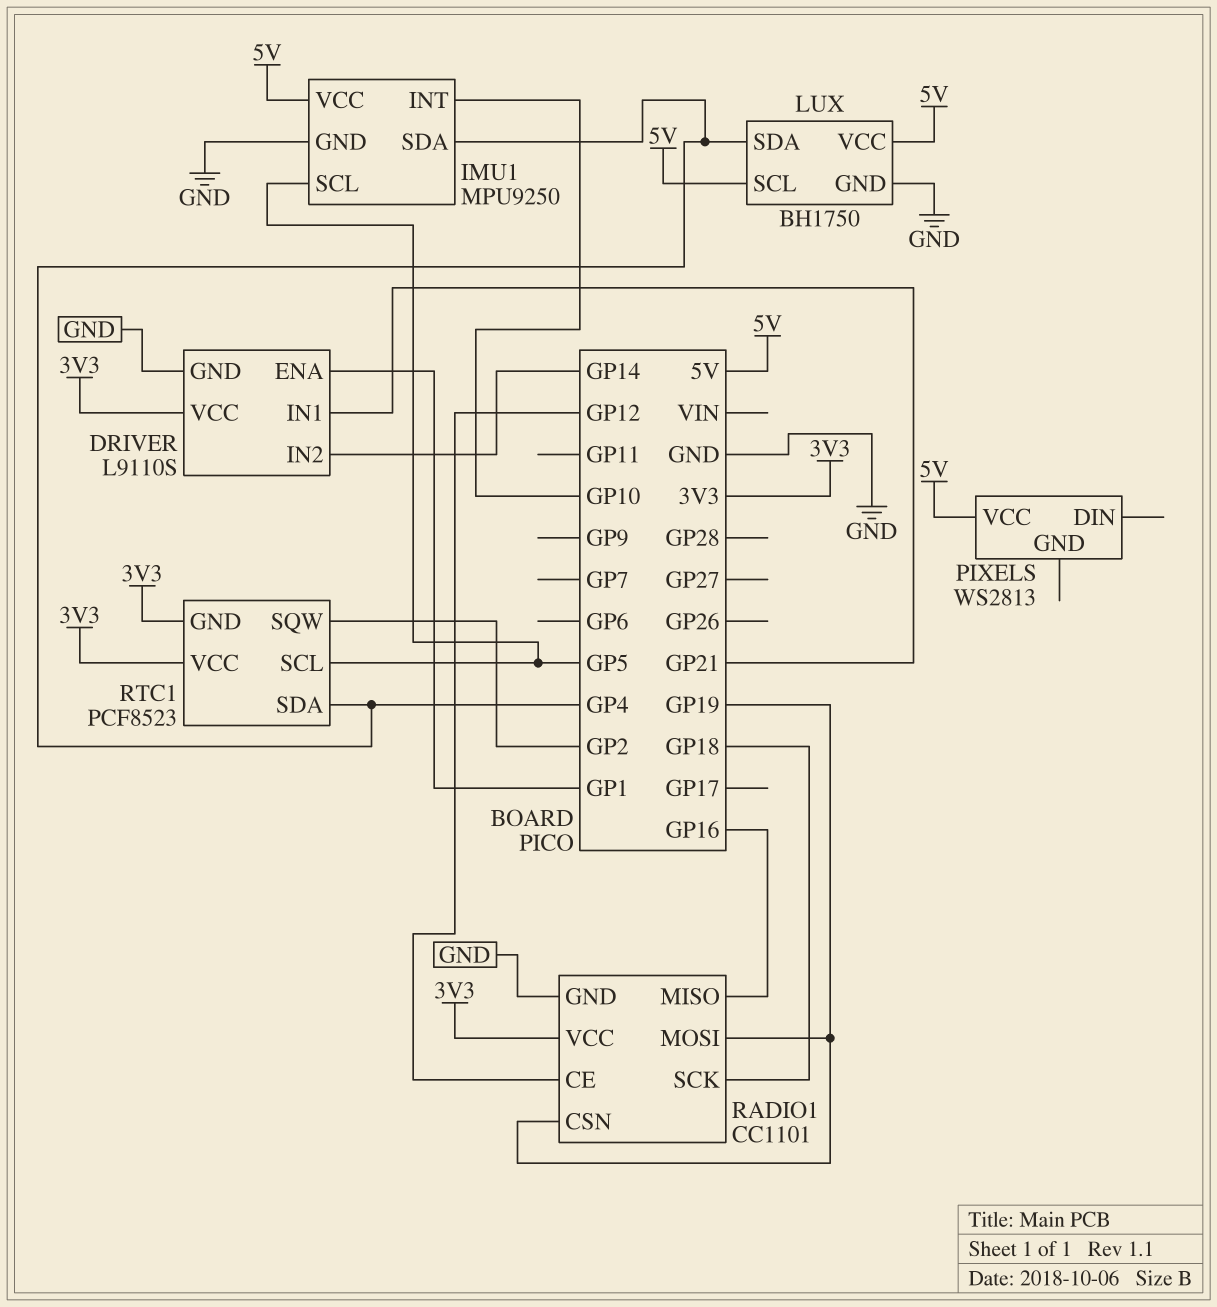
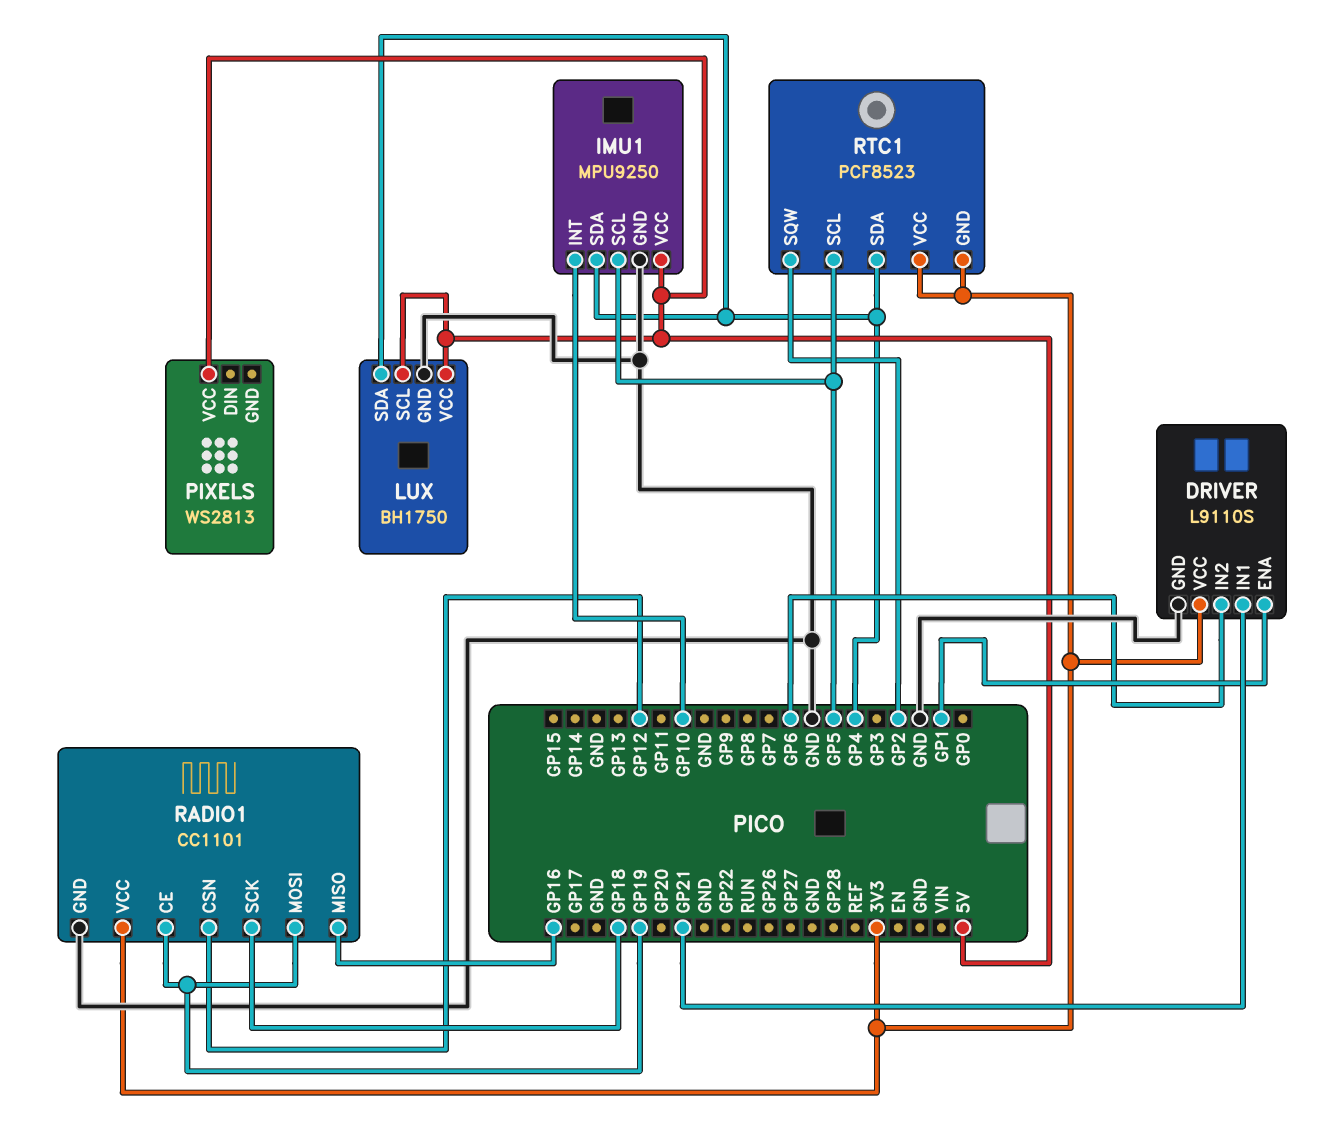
DRIVER pin IN2: GP14 -> GP6
RADIO1 pin CE: GP12 -> GP19
RADIO1 pin CSN: GP19 -> GP12

